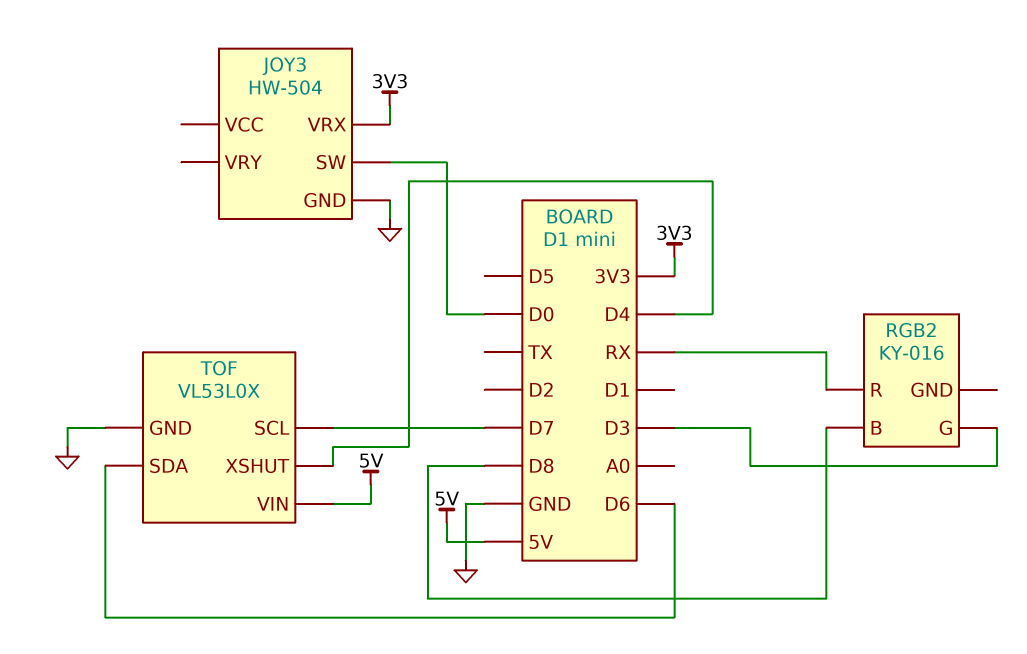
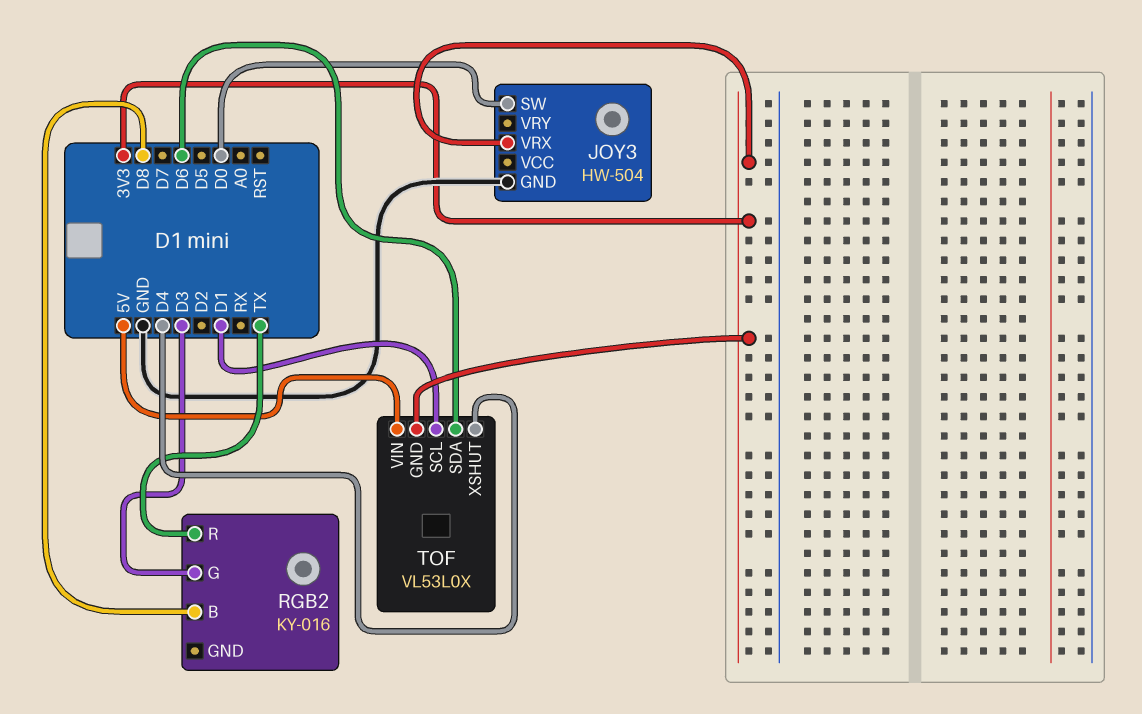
RGB2 pin R: RX -> TX
TOF pin GND: GND -> 3V3
TOF pin SCL: D7 -> D1

